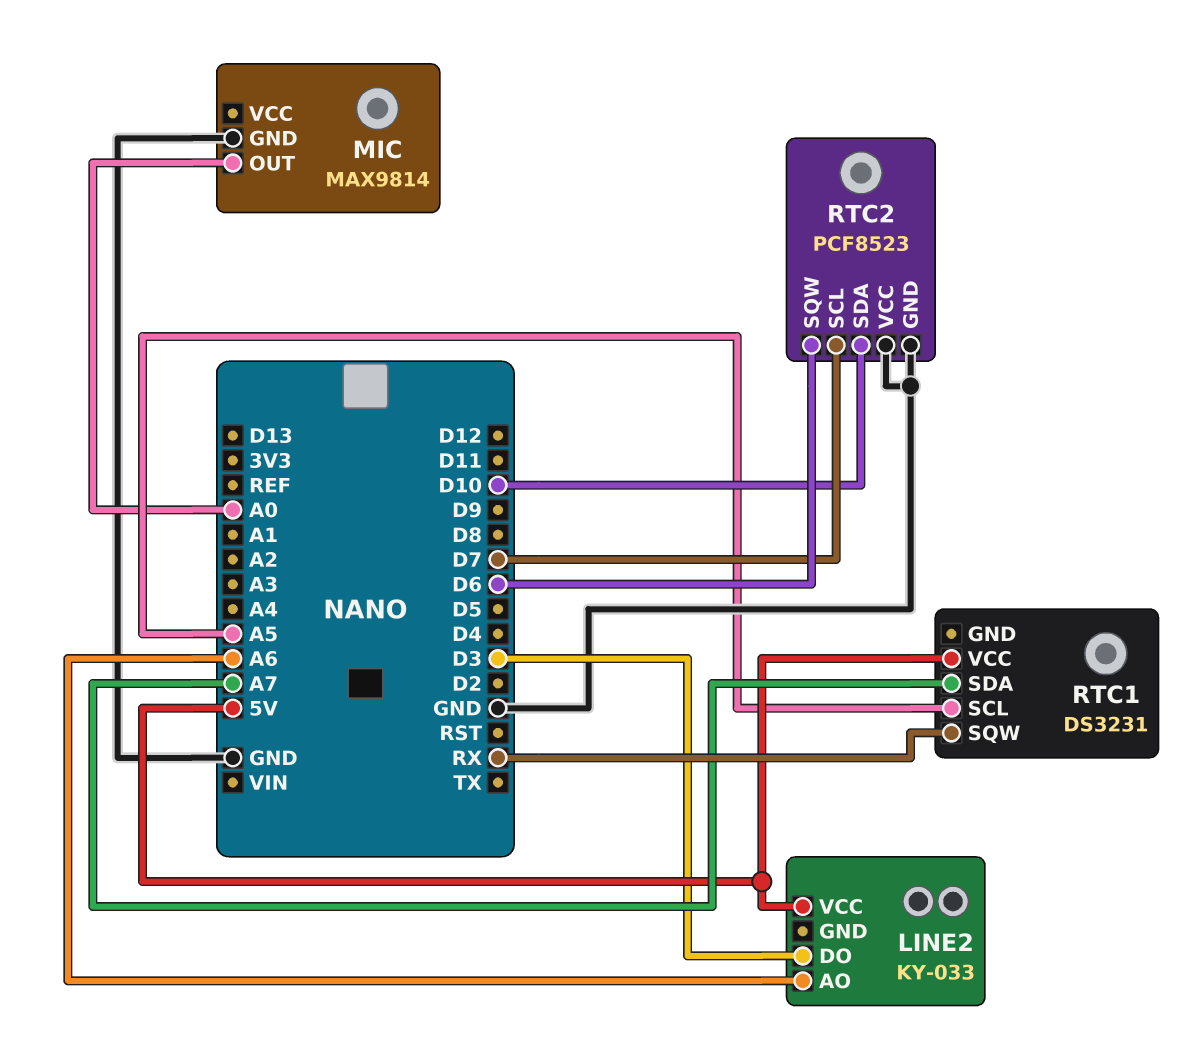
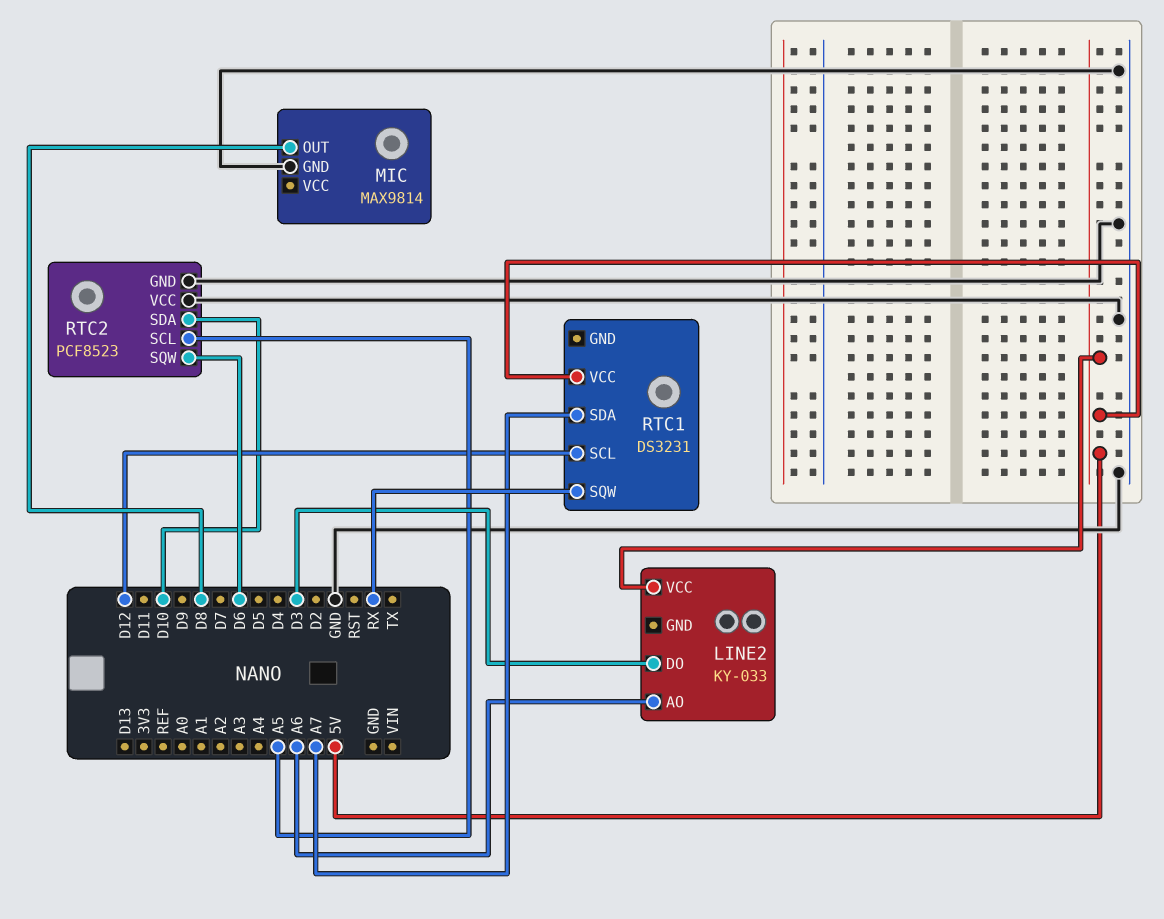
MIC pin OUT: A0 -> D8
RTC1 pin SCL: A5 -> D12
RTC2 pin SCL: D7 -> A5

